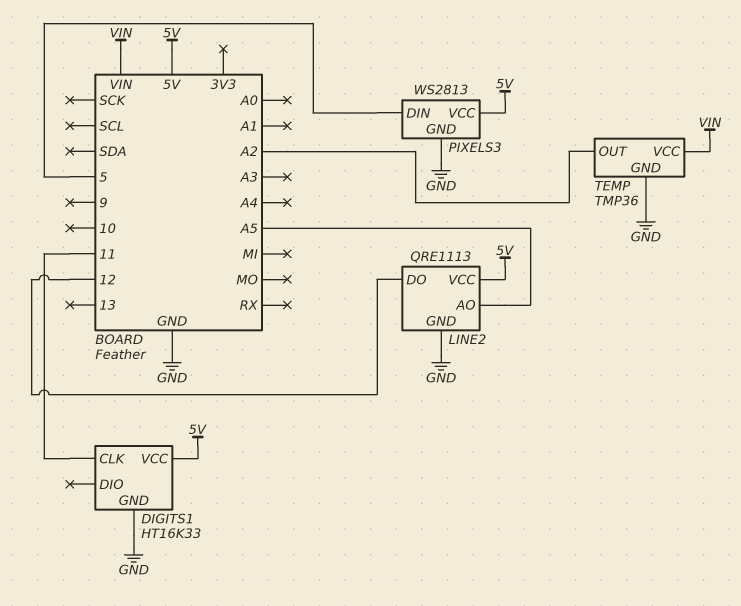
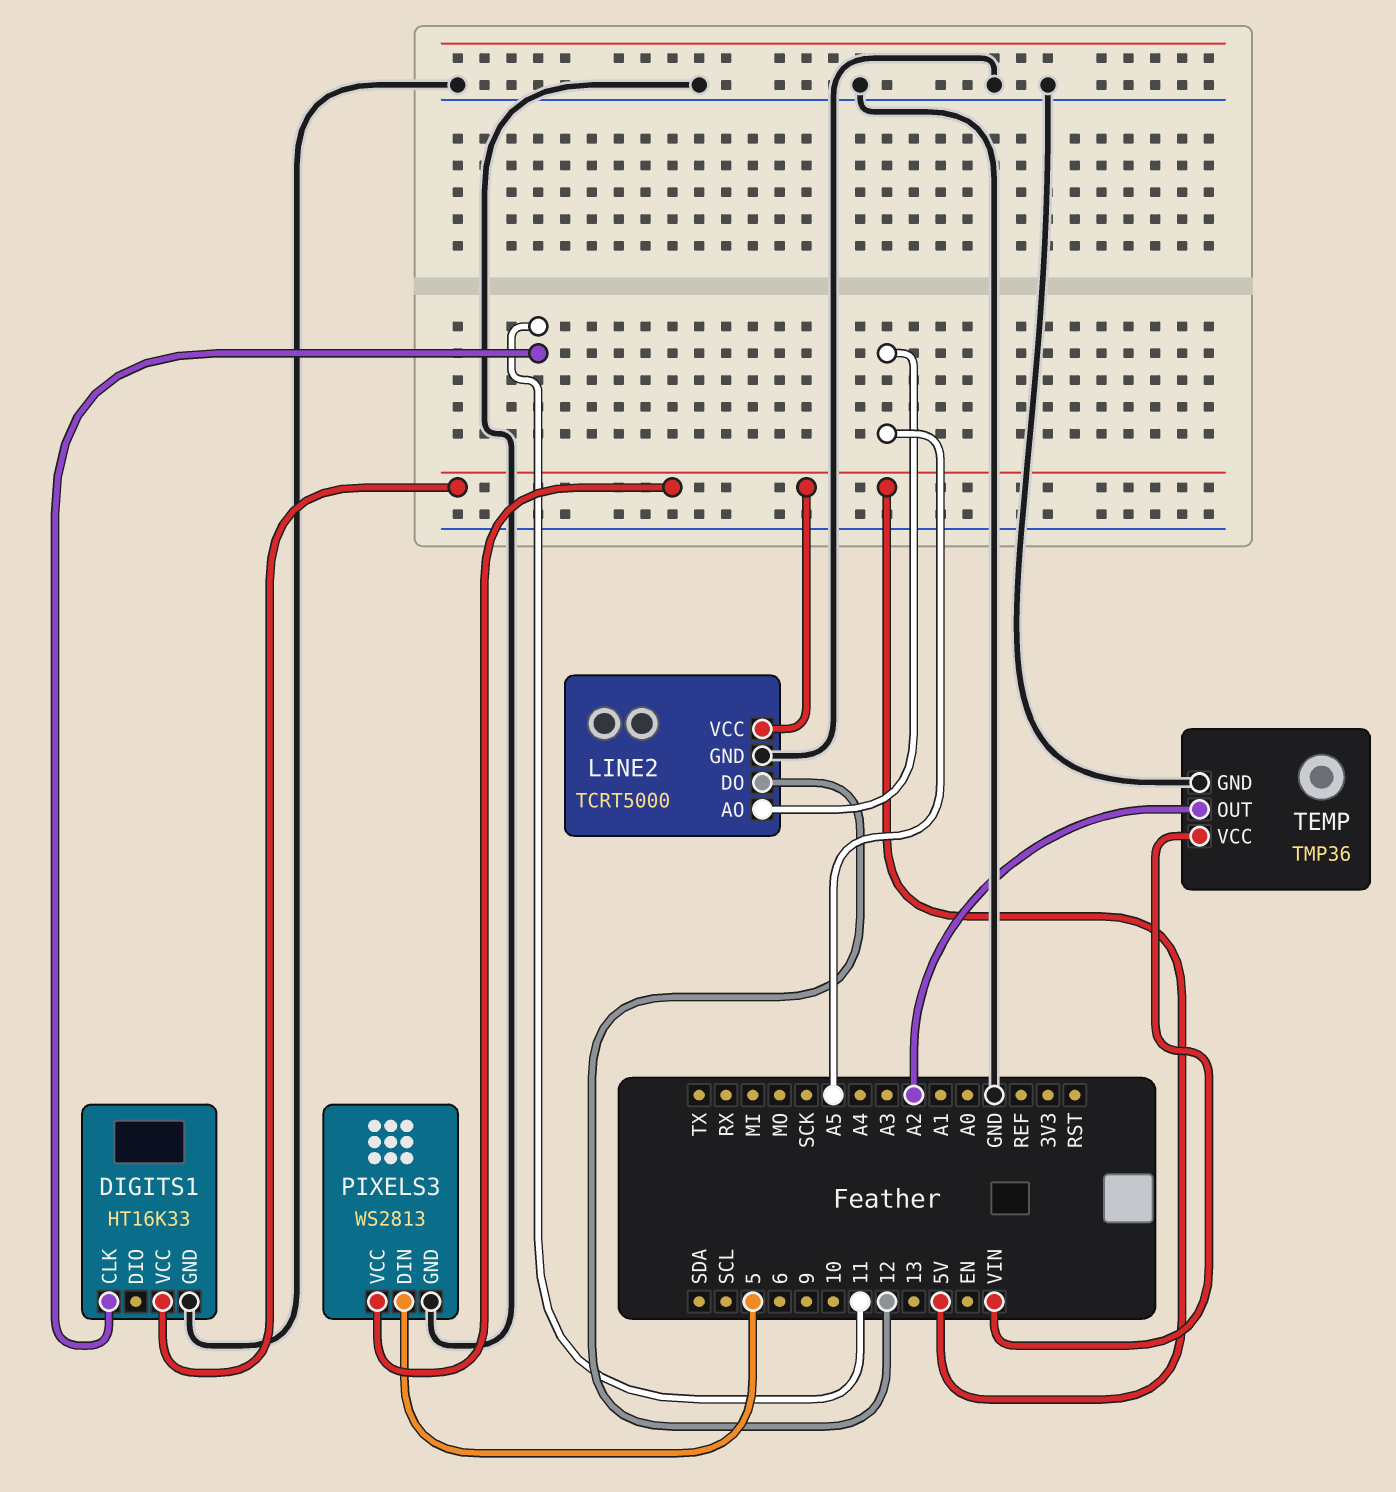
LINE2: QRE1113 -> TCRT5000

